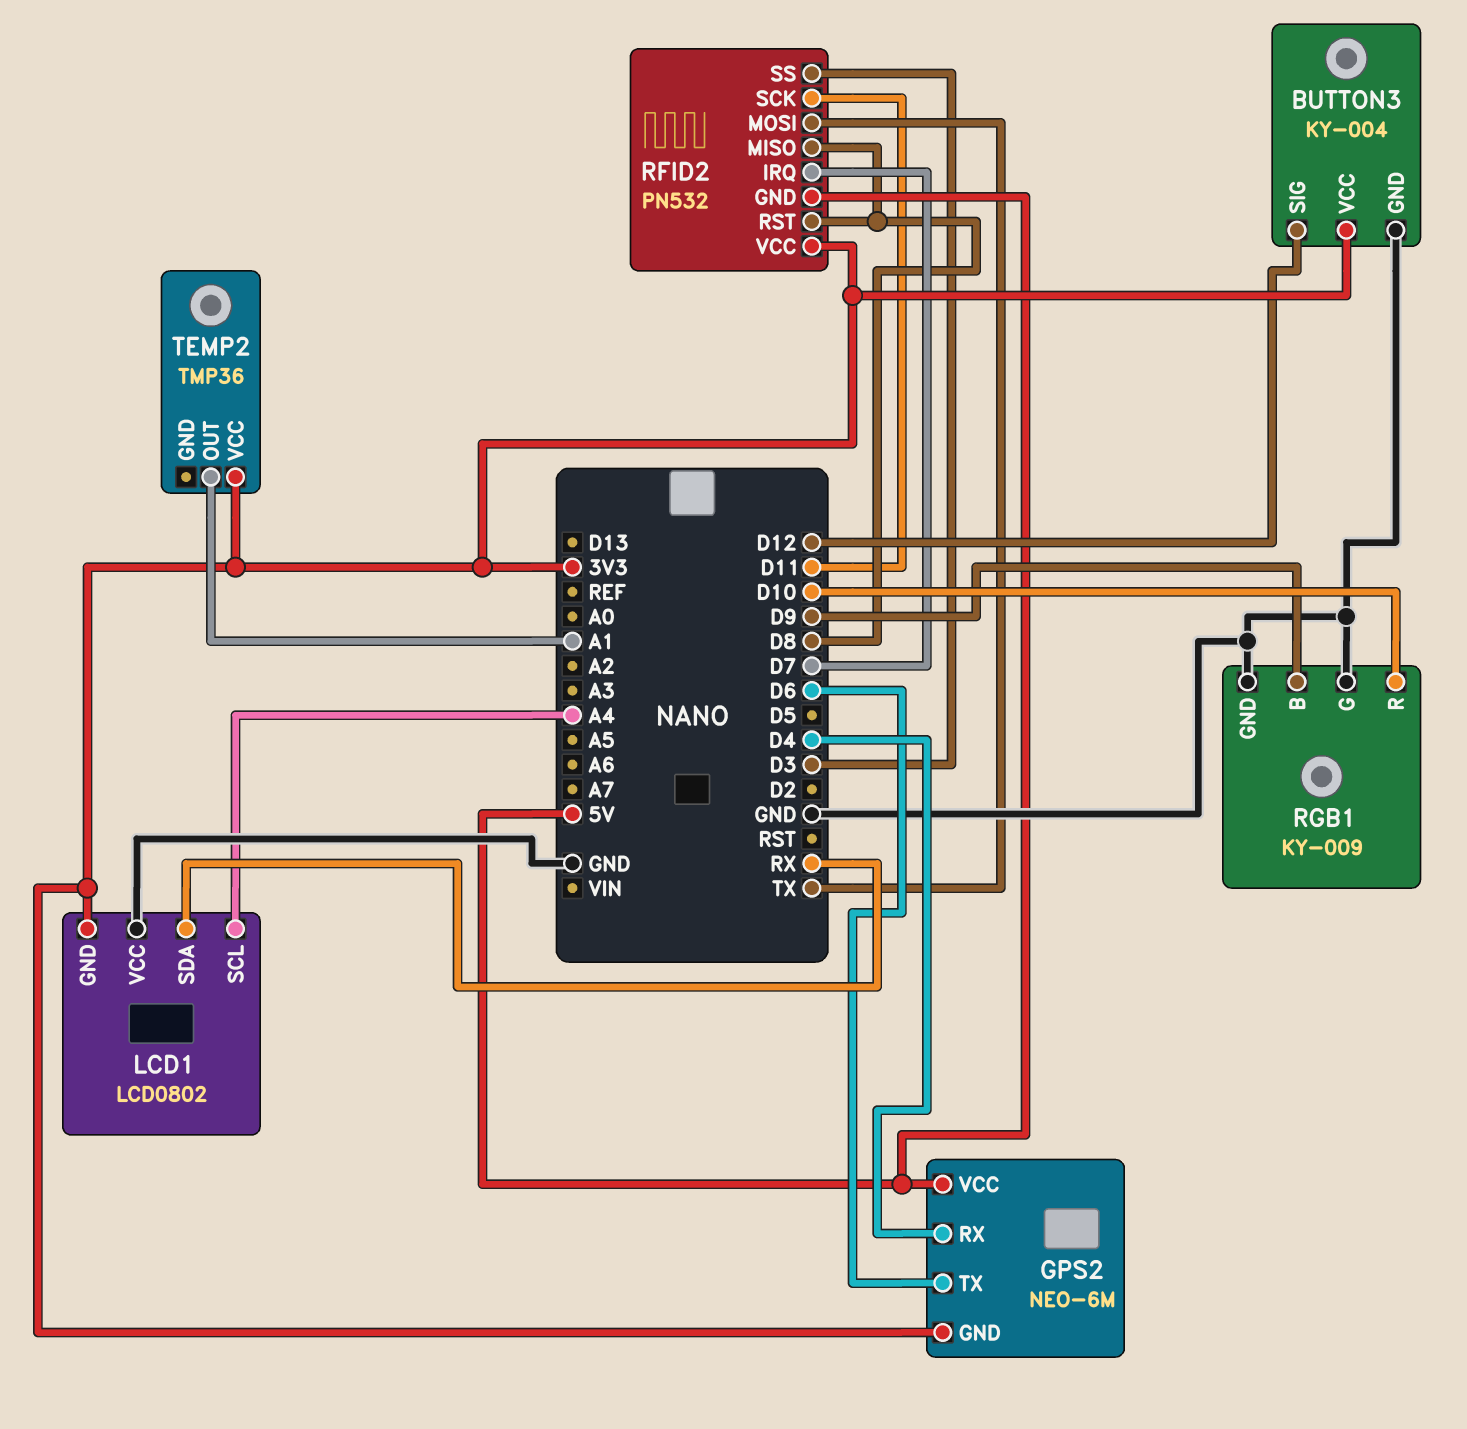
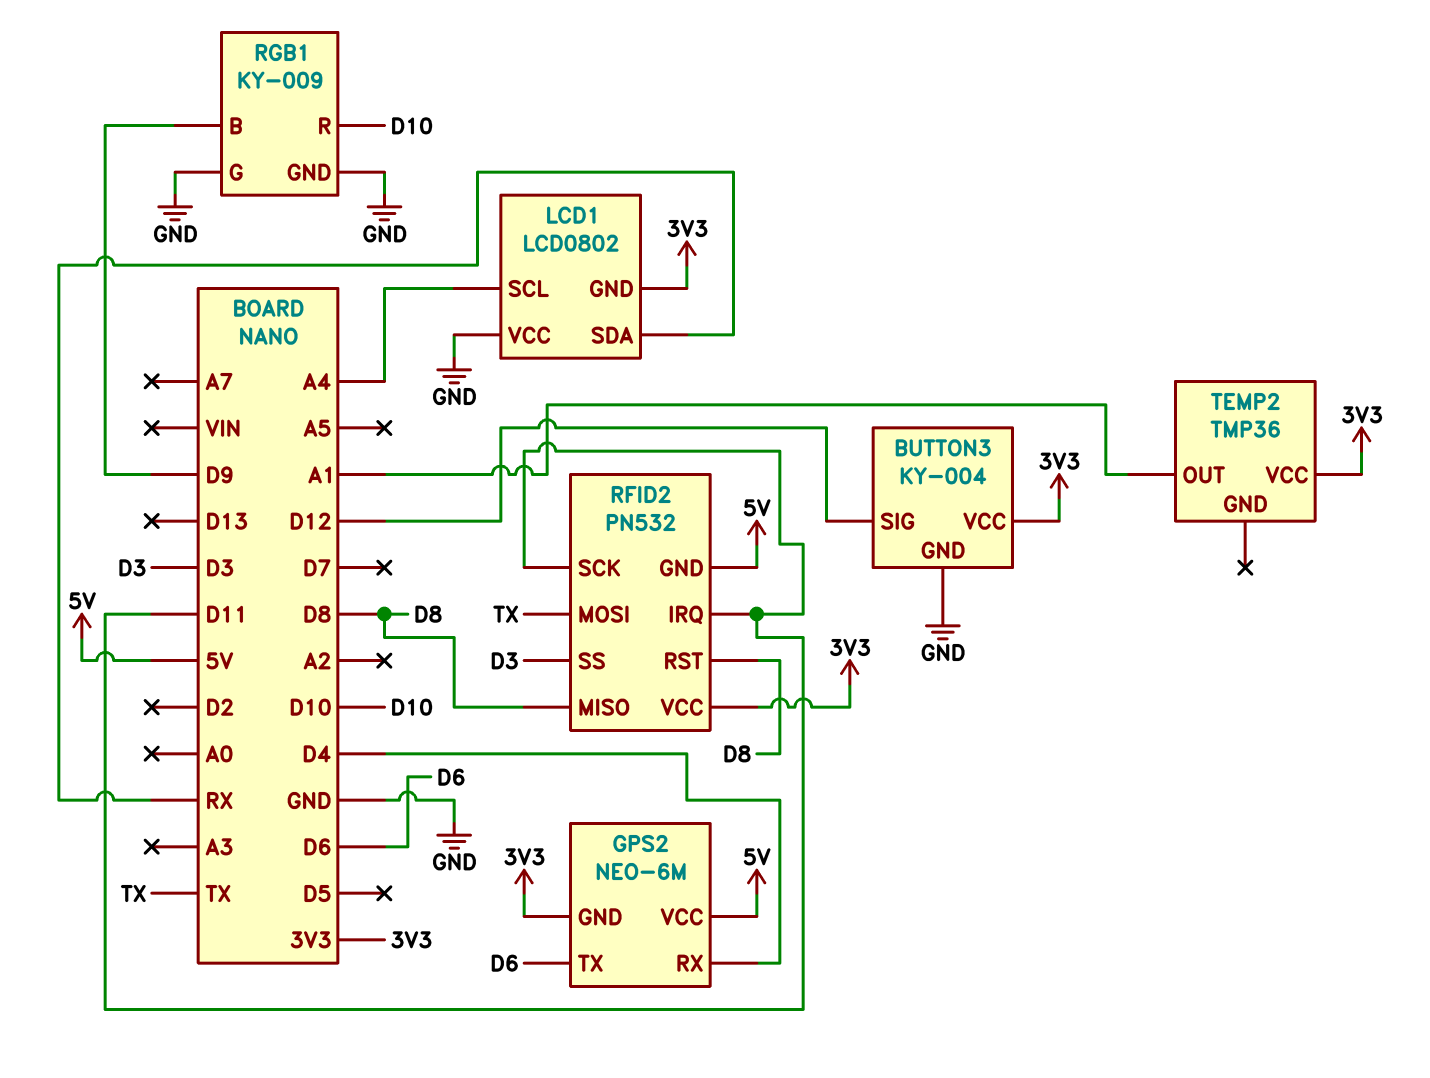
RFID2 pin IRQ: D7 -> D11

